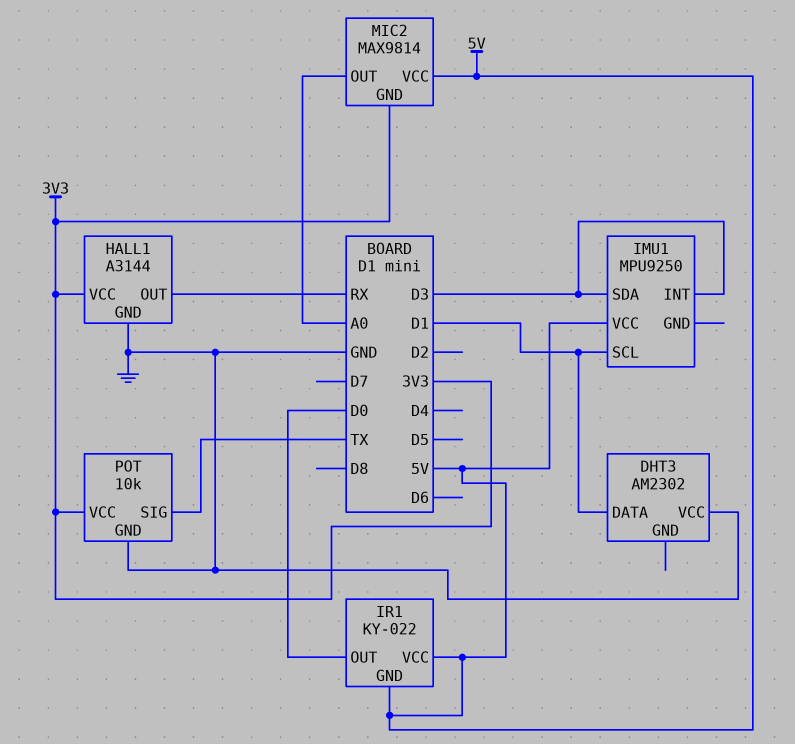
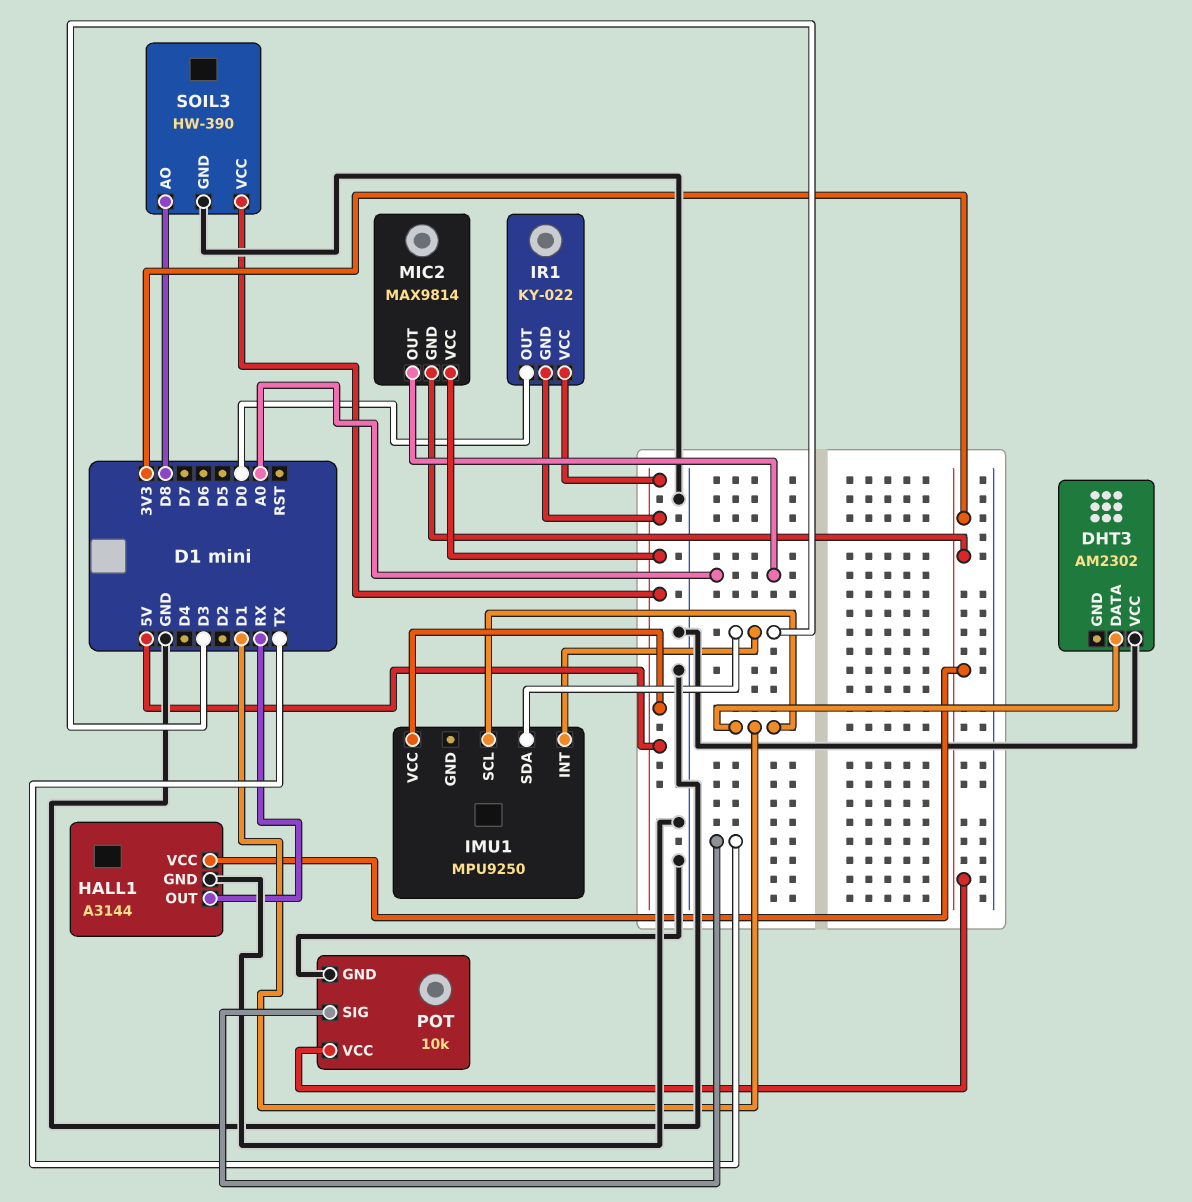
SOIL3: none -> HW-390
SOIL3 pin AO: none -> D8
SOIL3 pin GND: none -> GND
SOIL3 pin VCC: none -> 5V

